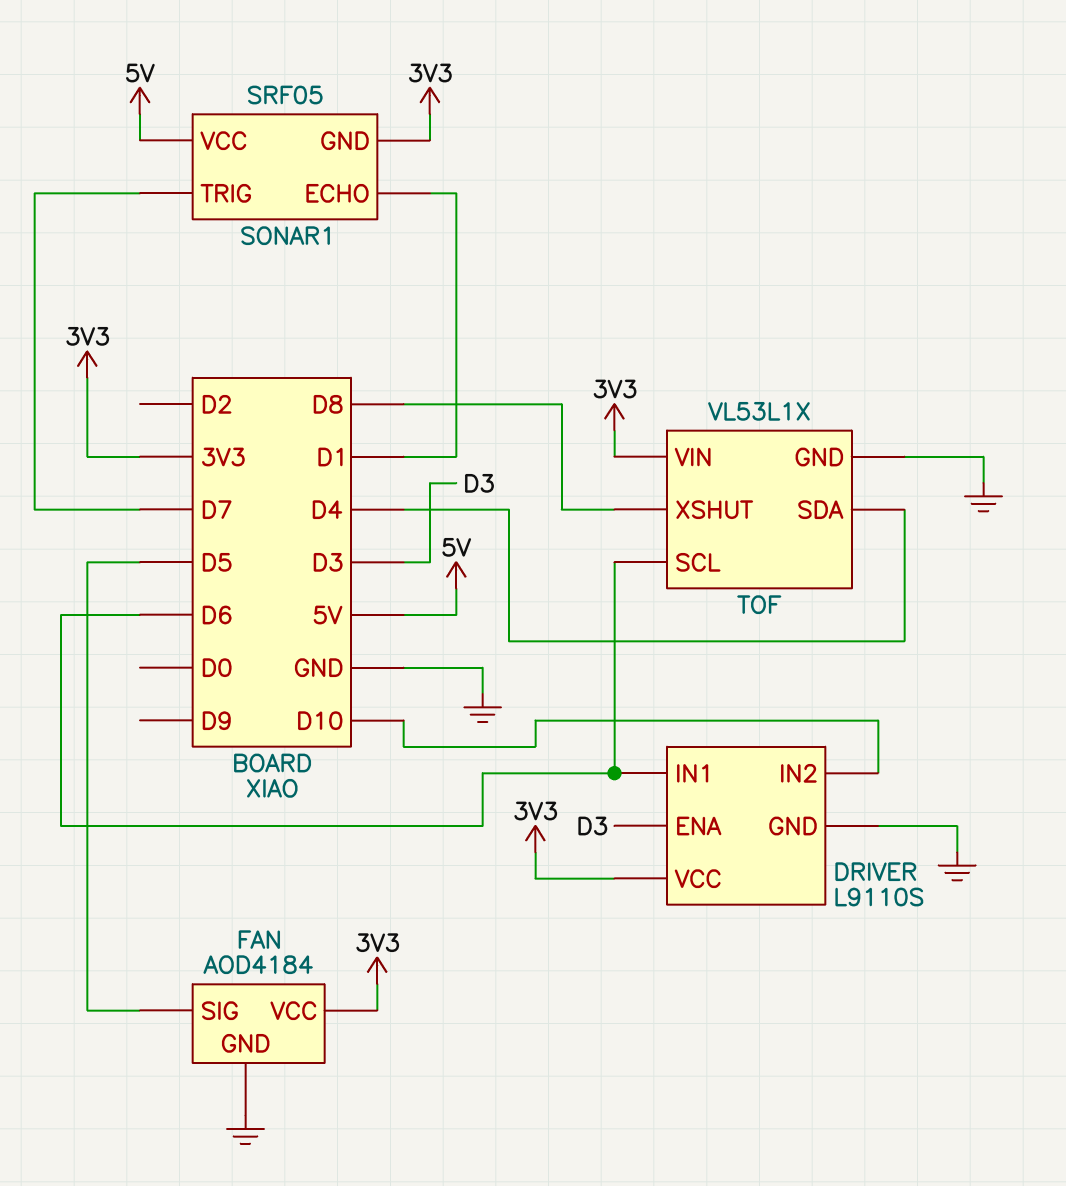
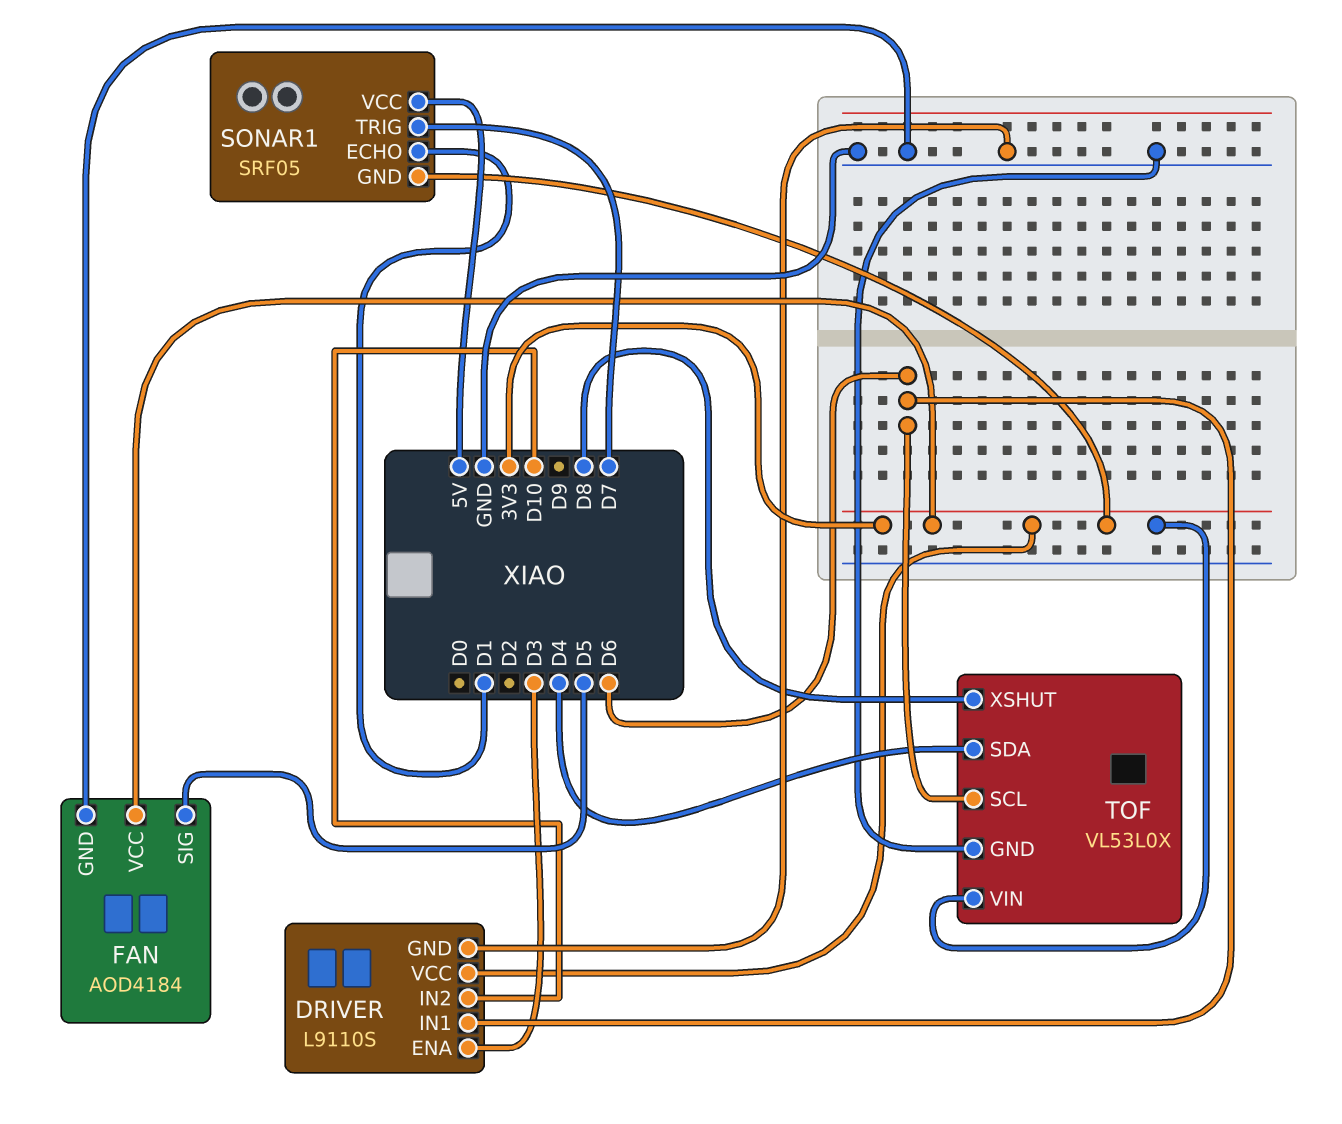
TOF: VL53L1X -> VL53L0X

